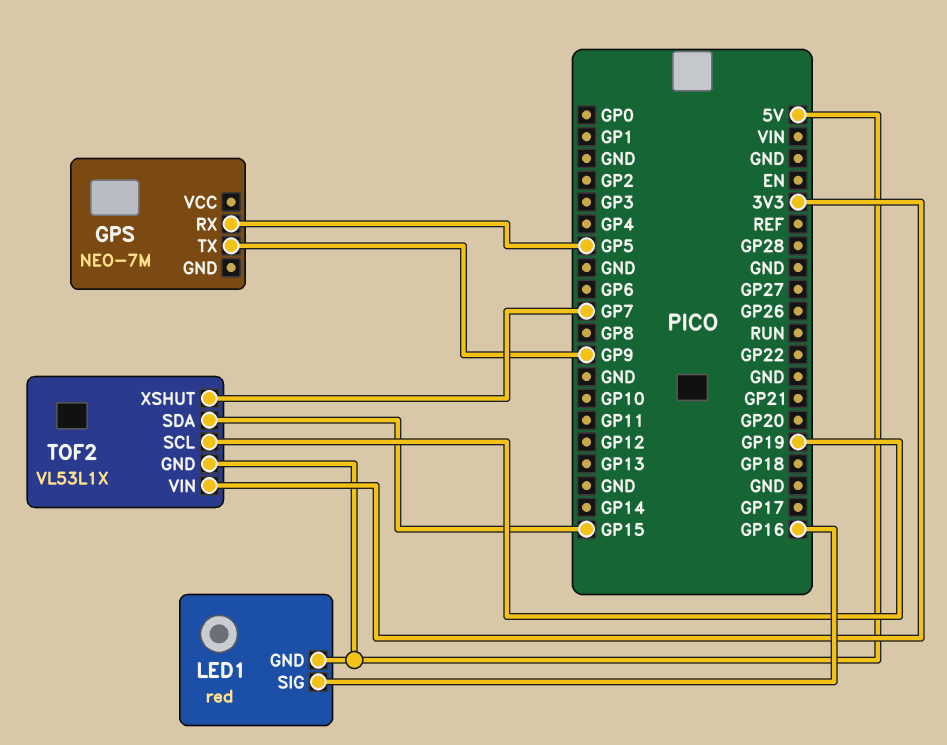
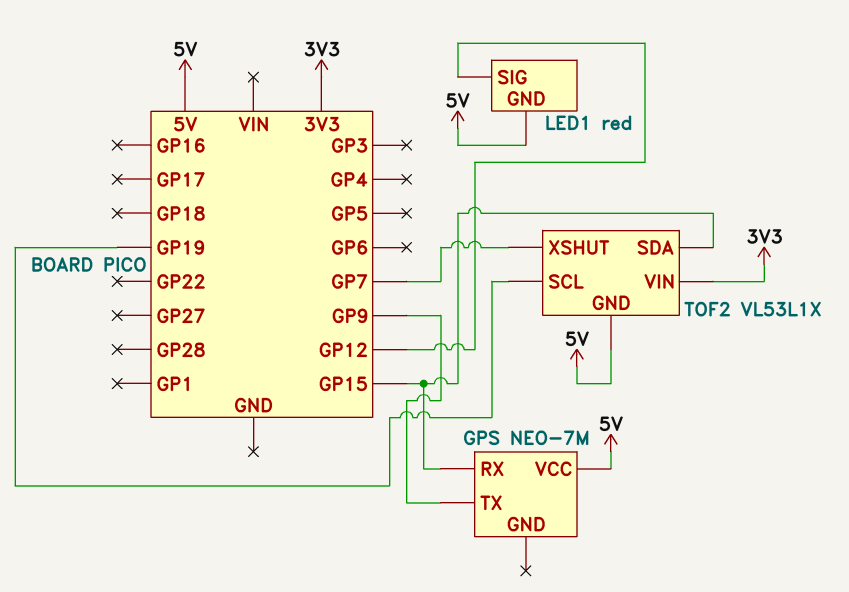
GPS pin RX: GP5 -> GP15
GPS pin VCC: none -> 5V
LED1 pin SIG: GP16 -> GP12

